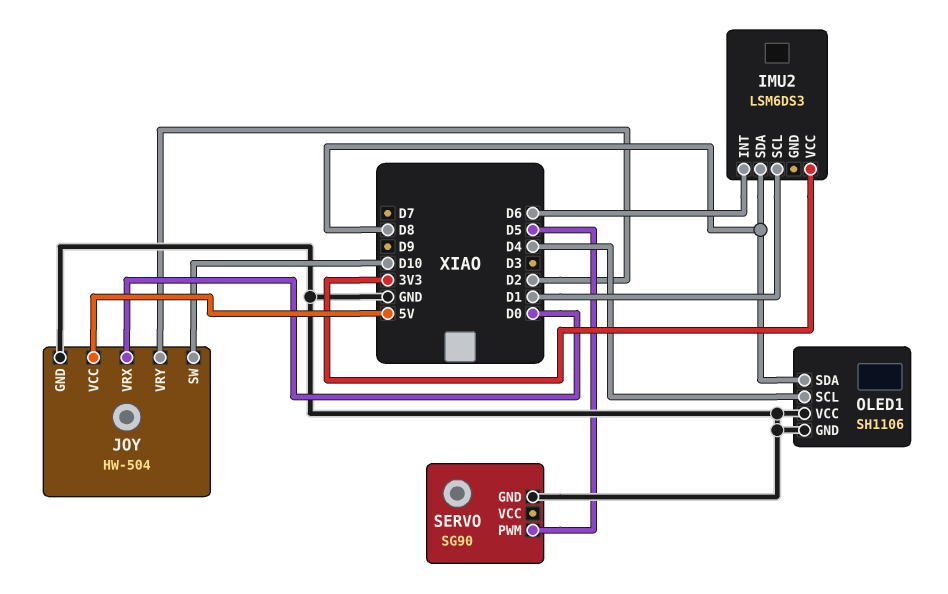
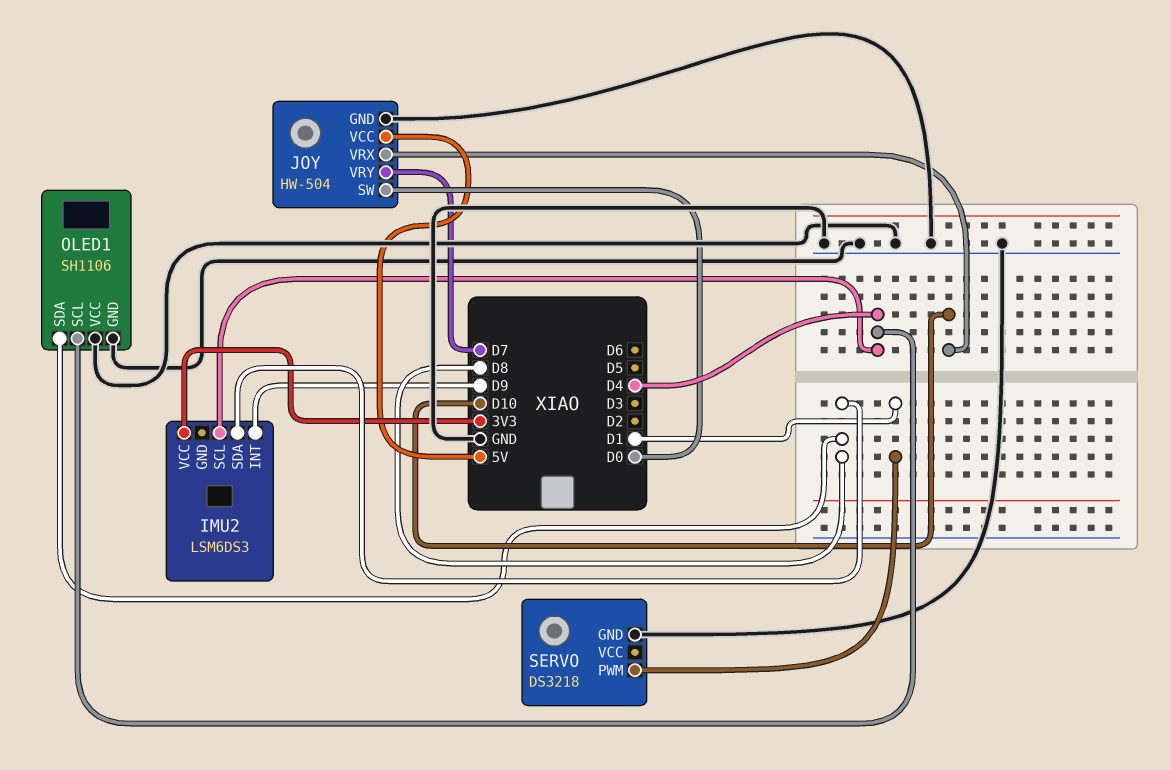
IMU2 pin INT: D6 -> D9
IMU2 pin SCL: D1 -> D4
JOY pin SW: D10 -> D0
JOY pin VRX: D0 -> D10
JOY pin VRY: D2 -> D7
SERVO: SG90 -> DS3218
SERVO pin PWM: D5 -> D1

